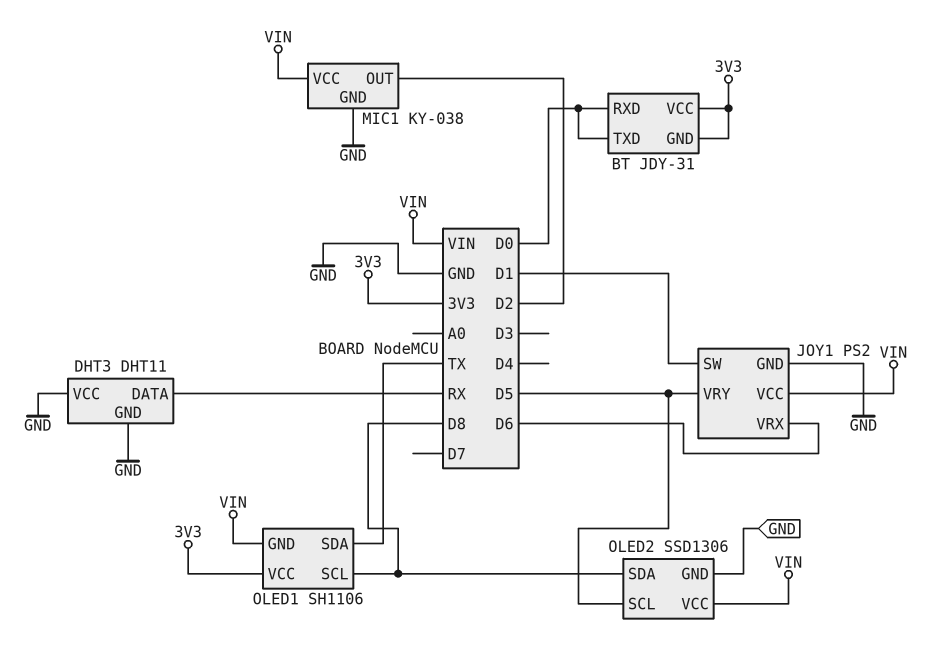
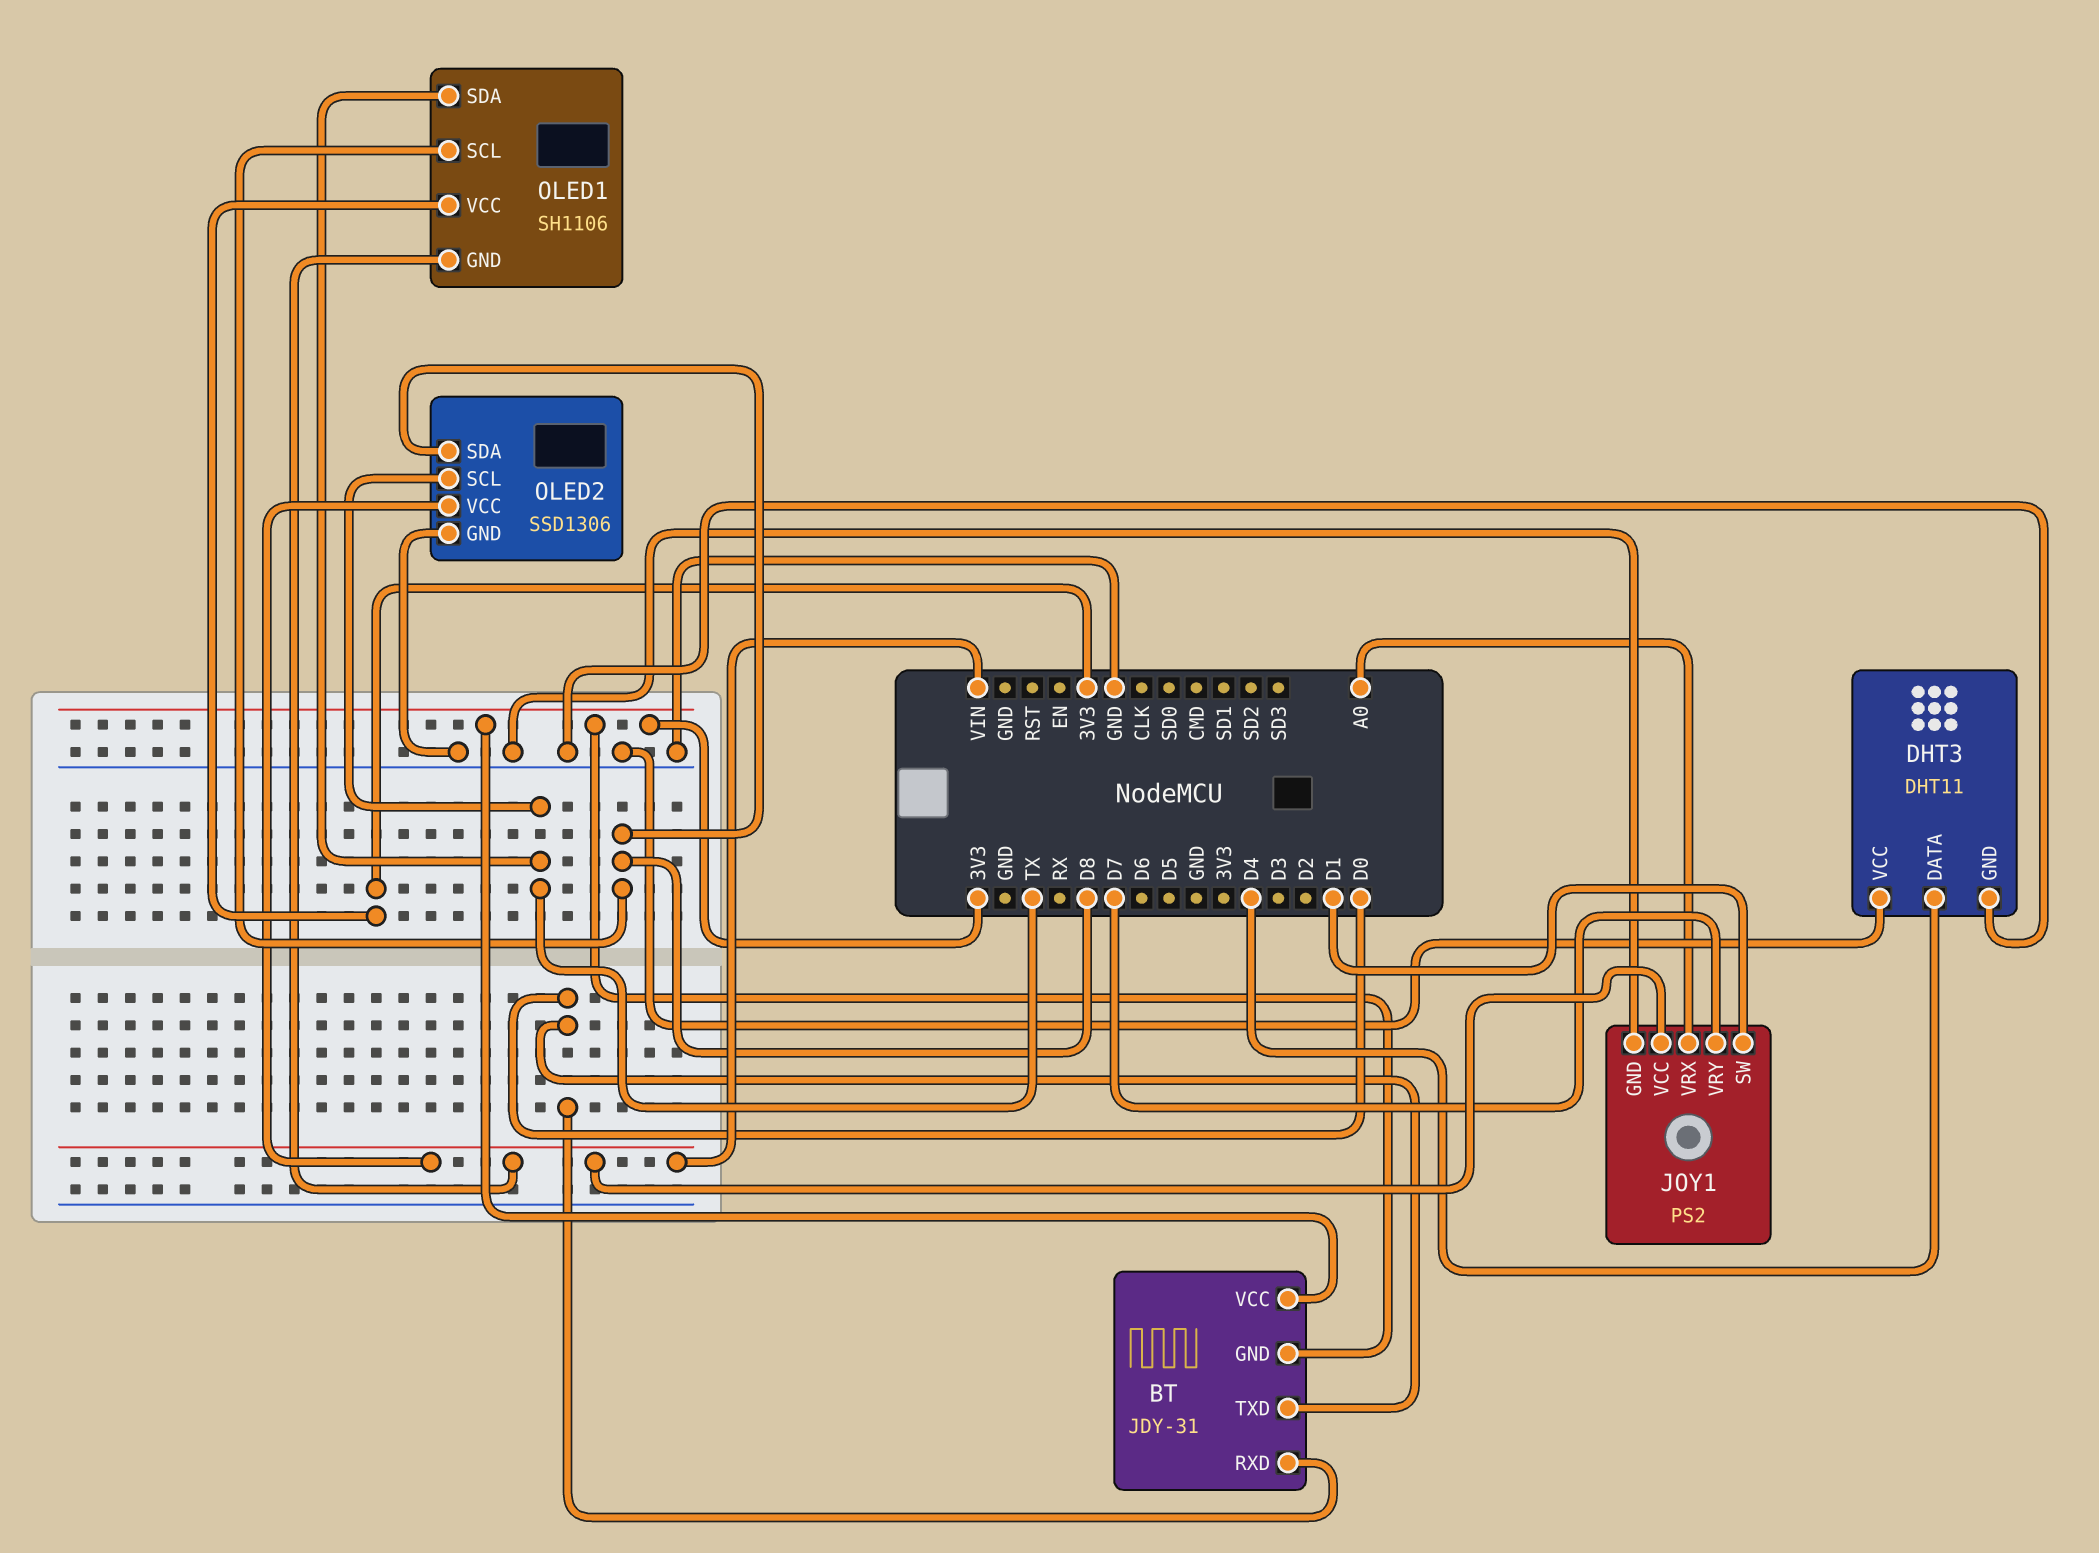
DHT3 pin DATA: RX -> D4
JOY1 pin VRX: D6 -> A0
JOY1 pin VRY: D5 -> D7
MIC1: KY-038 -> none
MIC1 pin GND: GND -> none
MIC1 pin OUT: D2 -> none
MIC1 pin VCC: VIN -> none
OLED2 pin SCL: D5 -> TX

